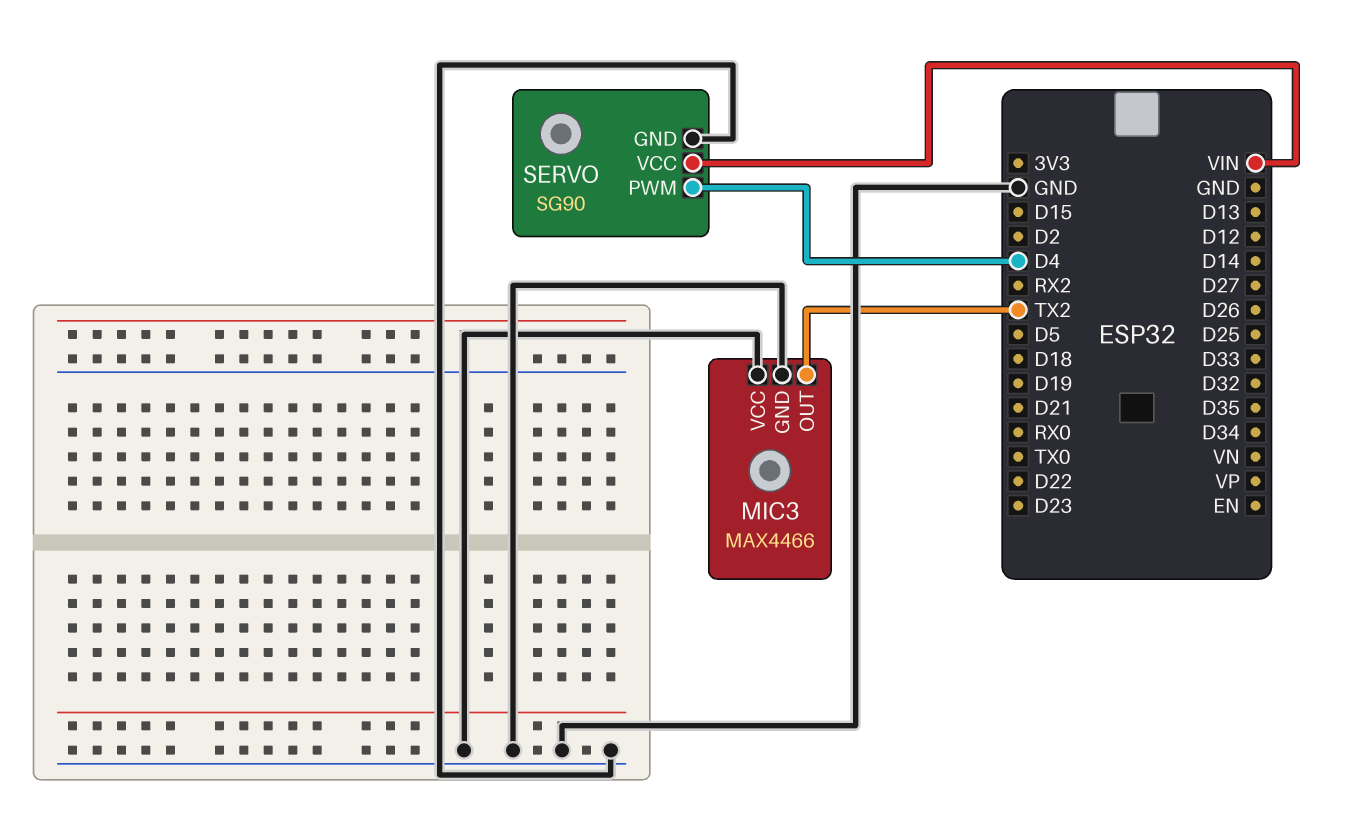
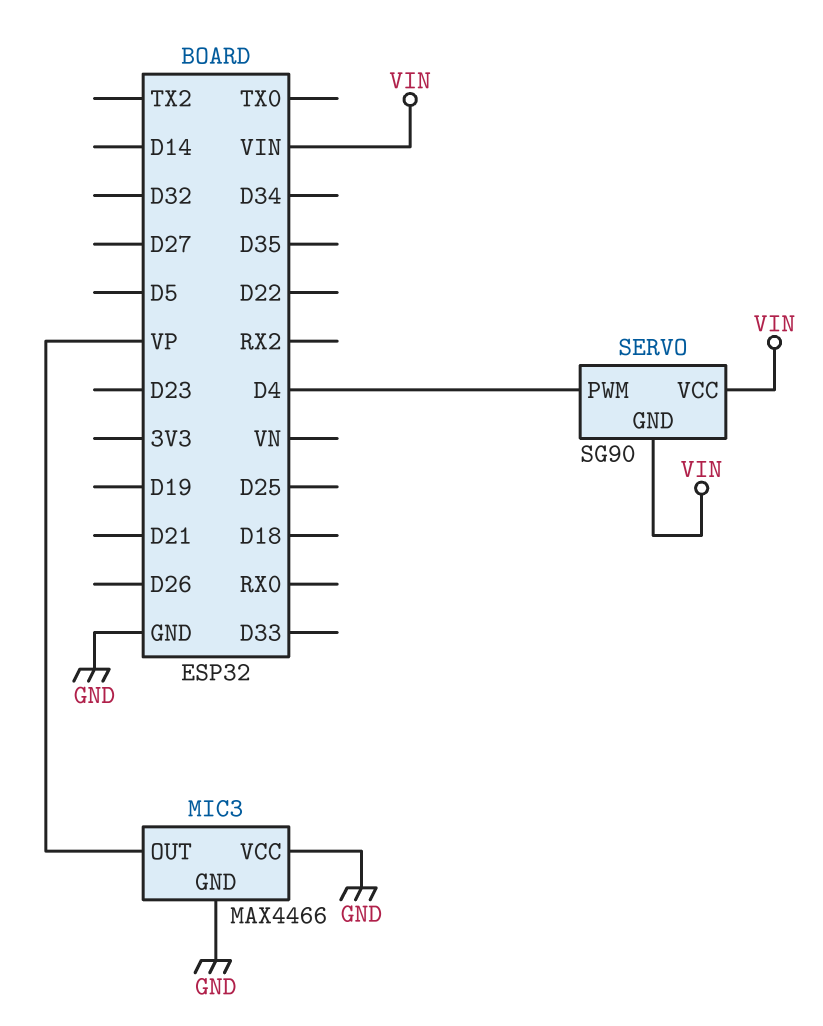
MIC3 pin OUT: TX2 -> VP
SERVO pin GND: GND -> VIN

